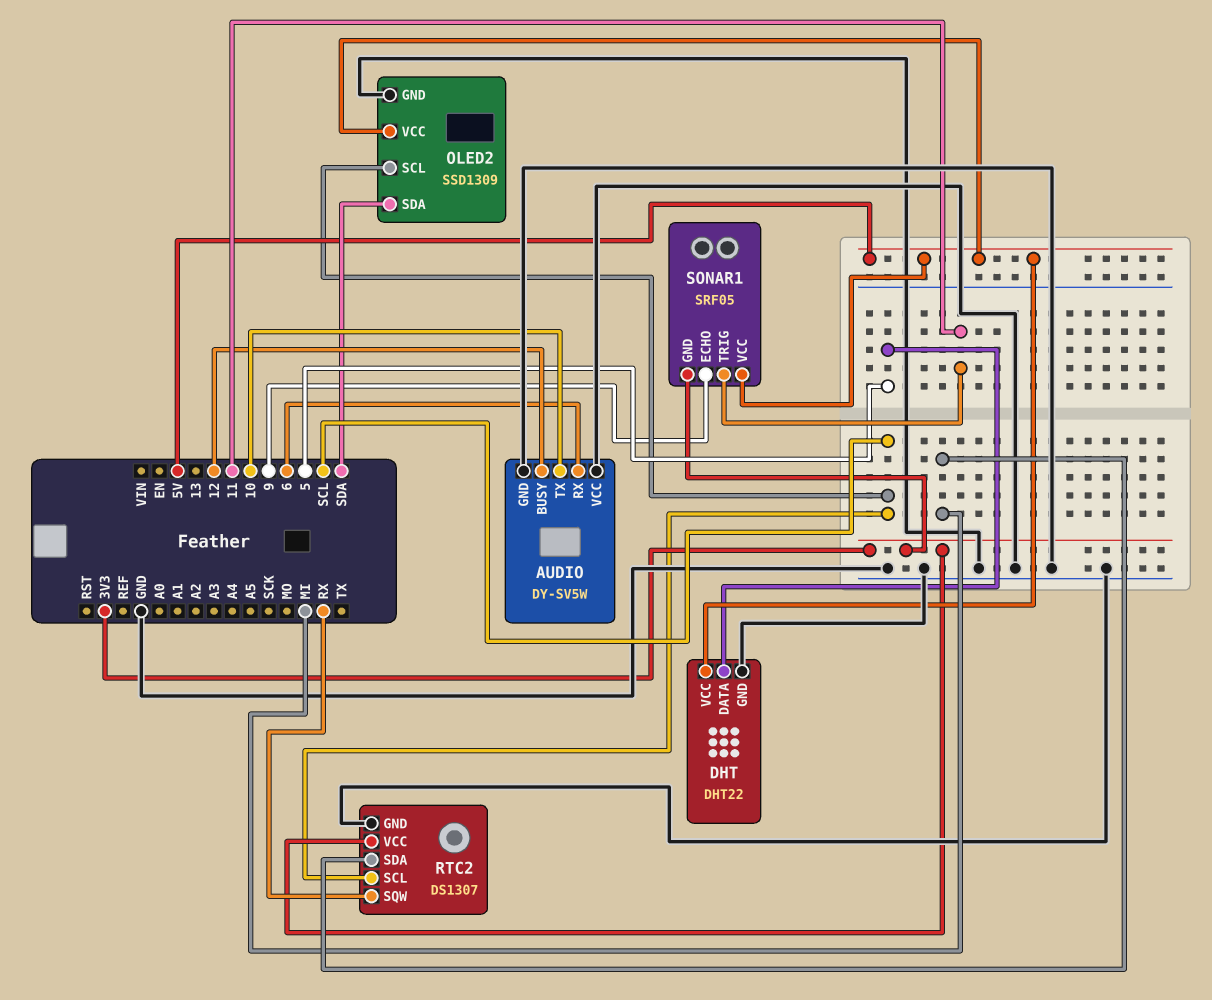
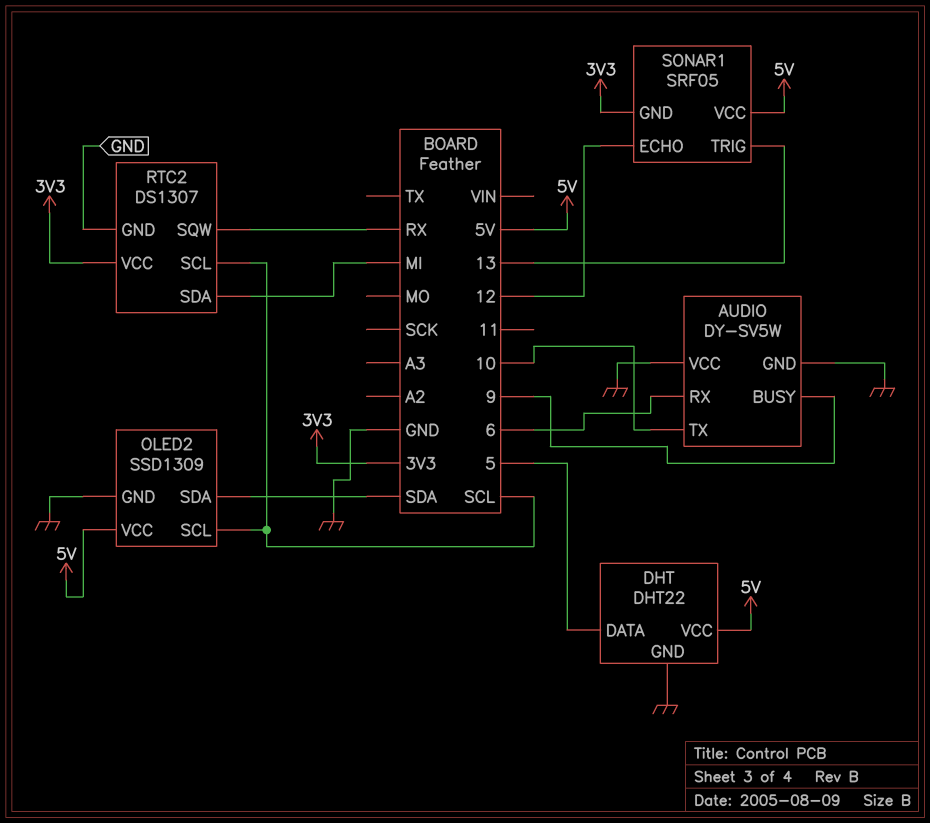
AUDIO pin BUSY: 12 -> 9
SONAR1 pin ECHO: 9 -> 12
SONAR1 pin TRIG: 11 -> 13

